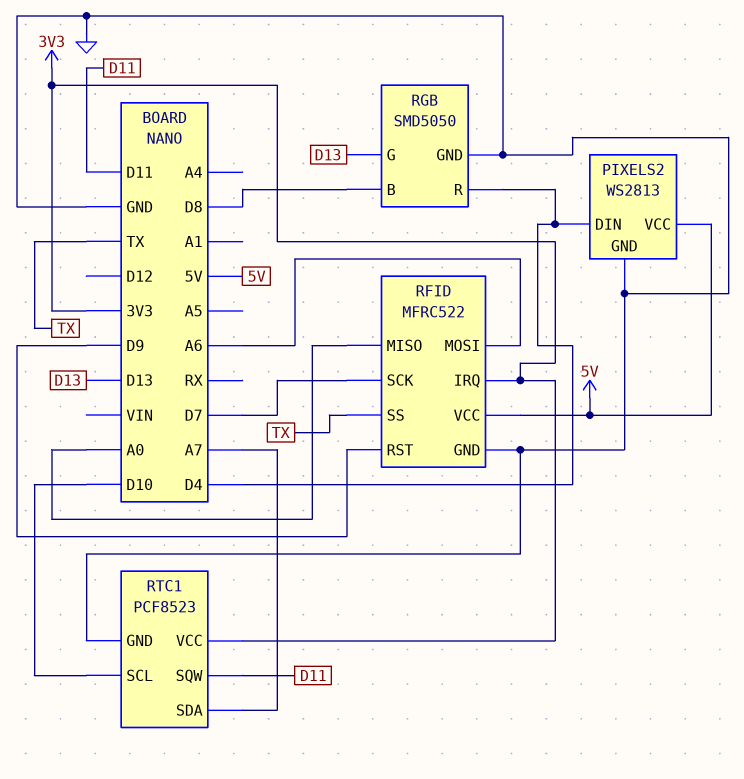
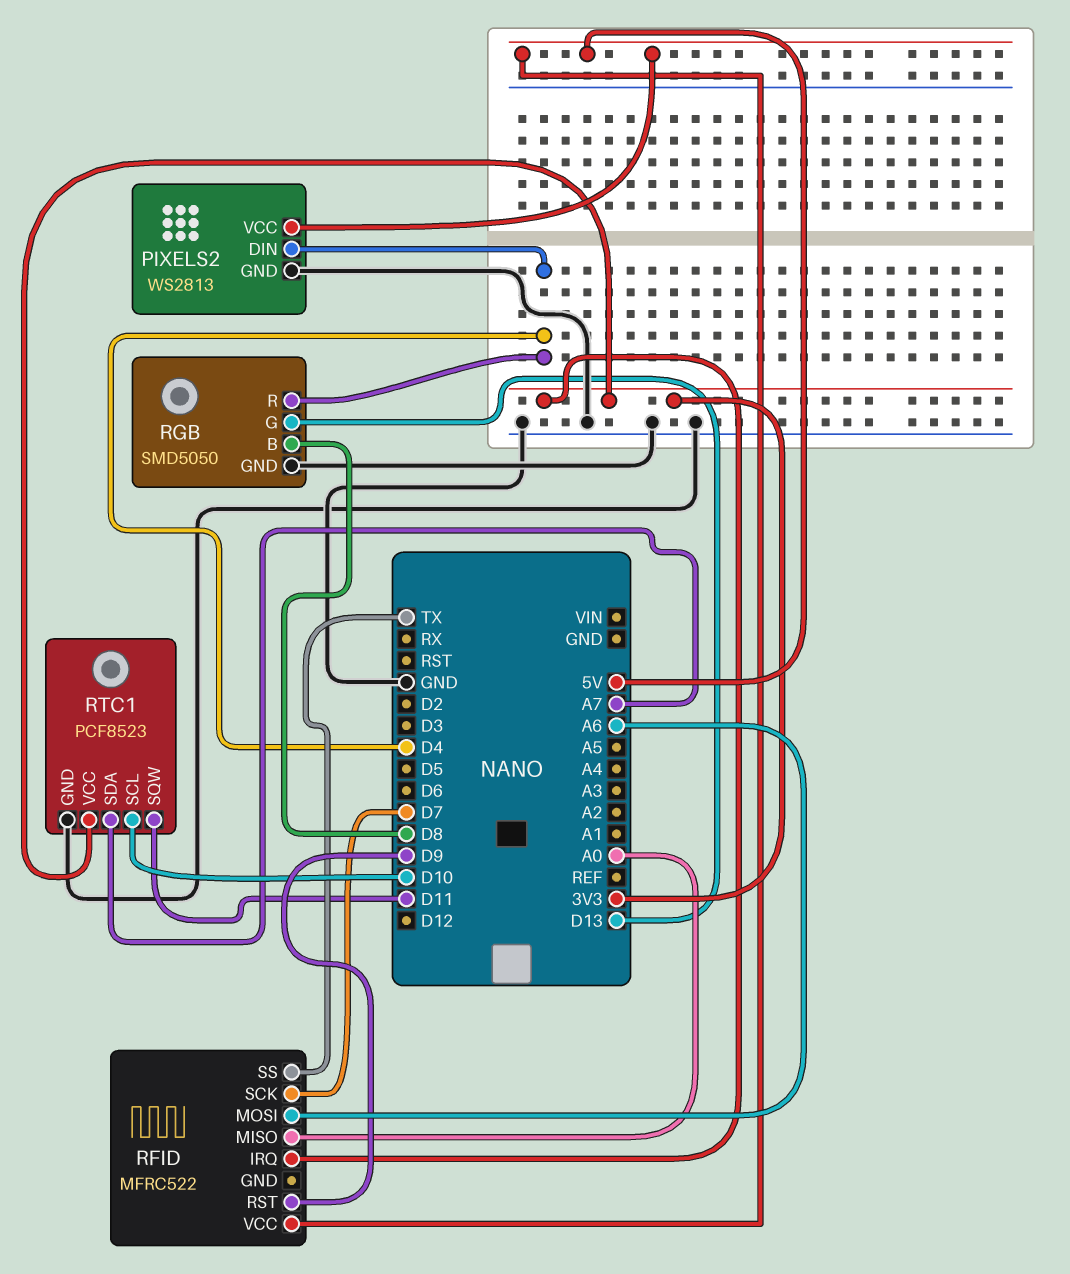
RFID pin GND: GND -> none

